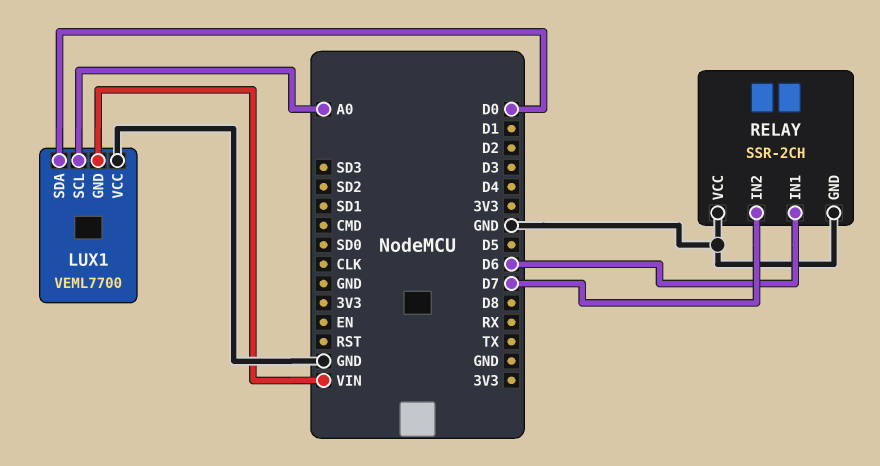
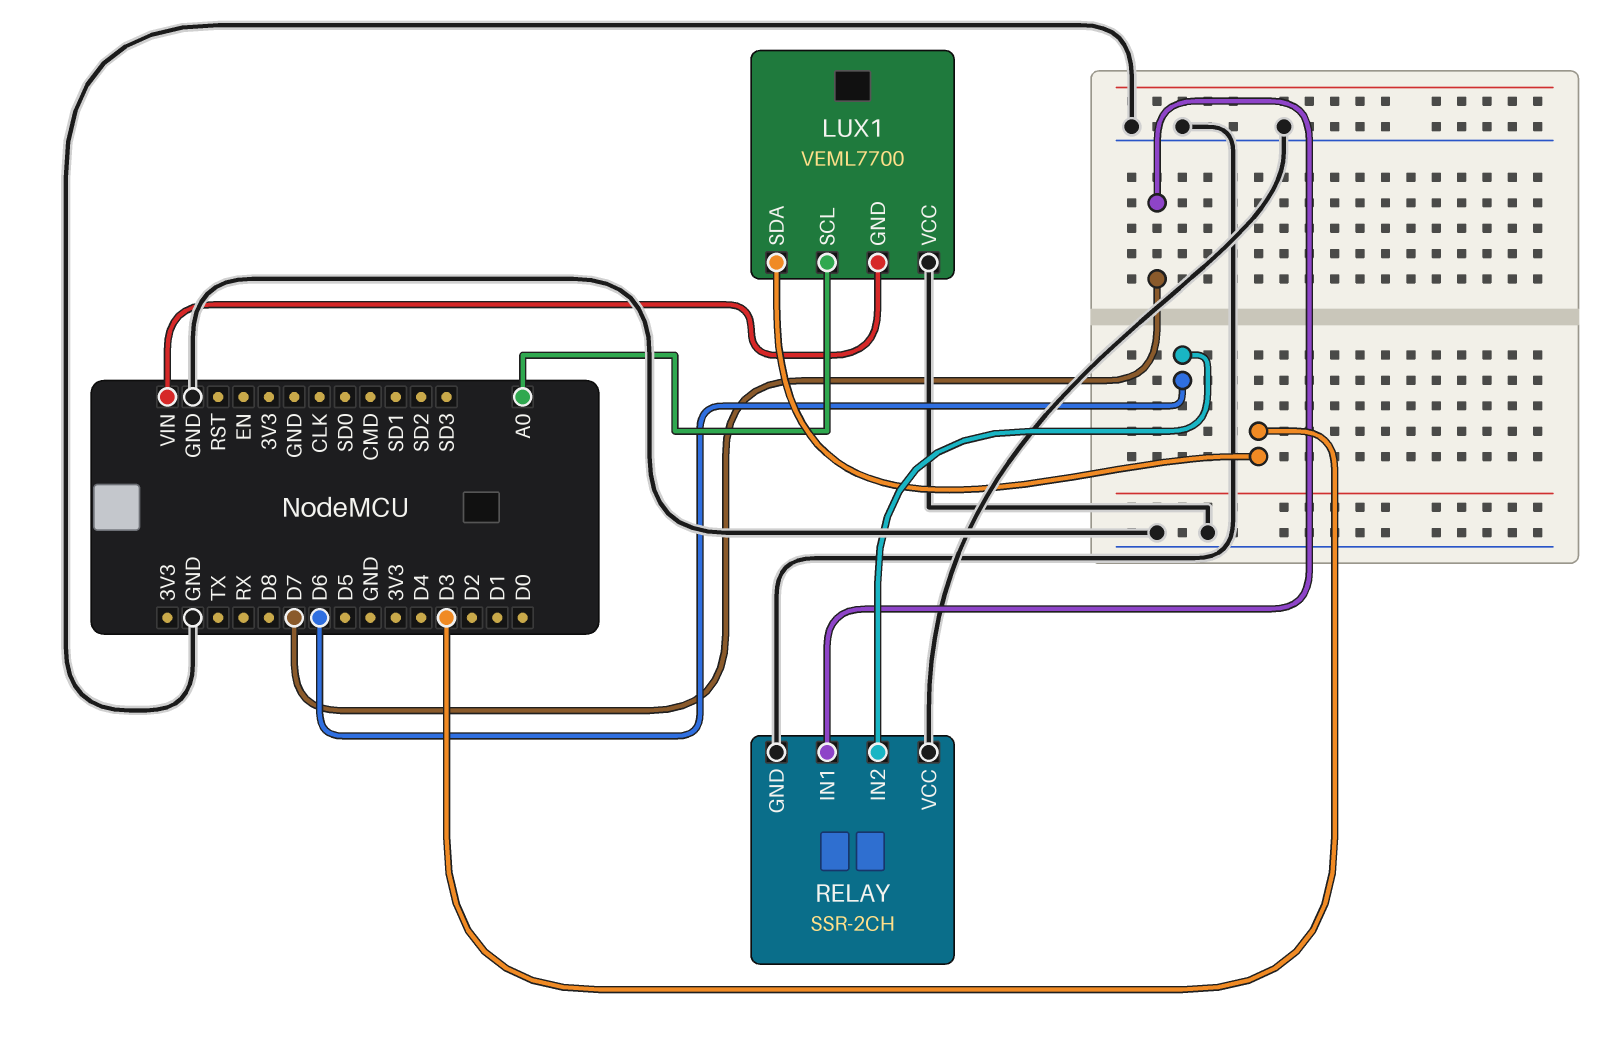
LUX1 pin SDA: D0 -> D3
RELAY pin IN1: D6 -> D7
RELAY pin IN2: D7 -> D6

